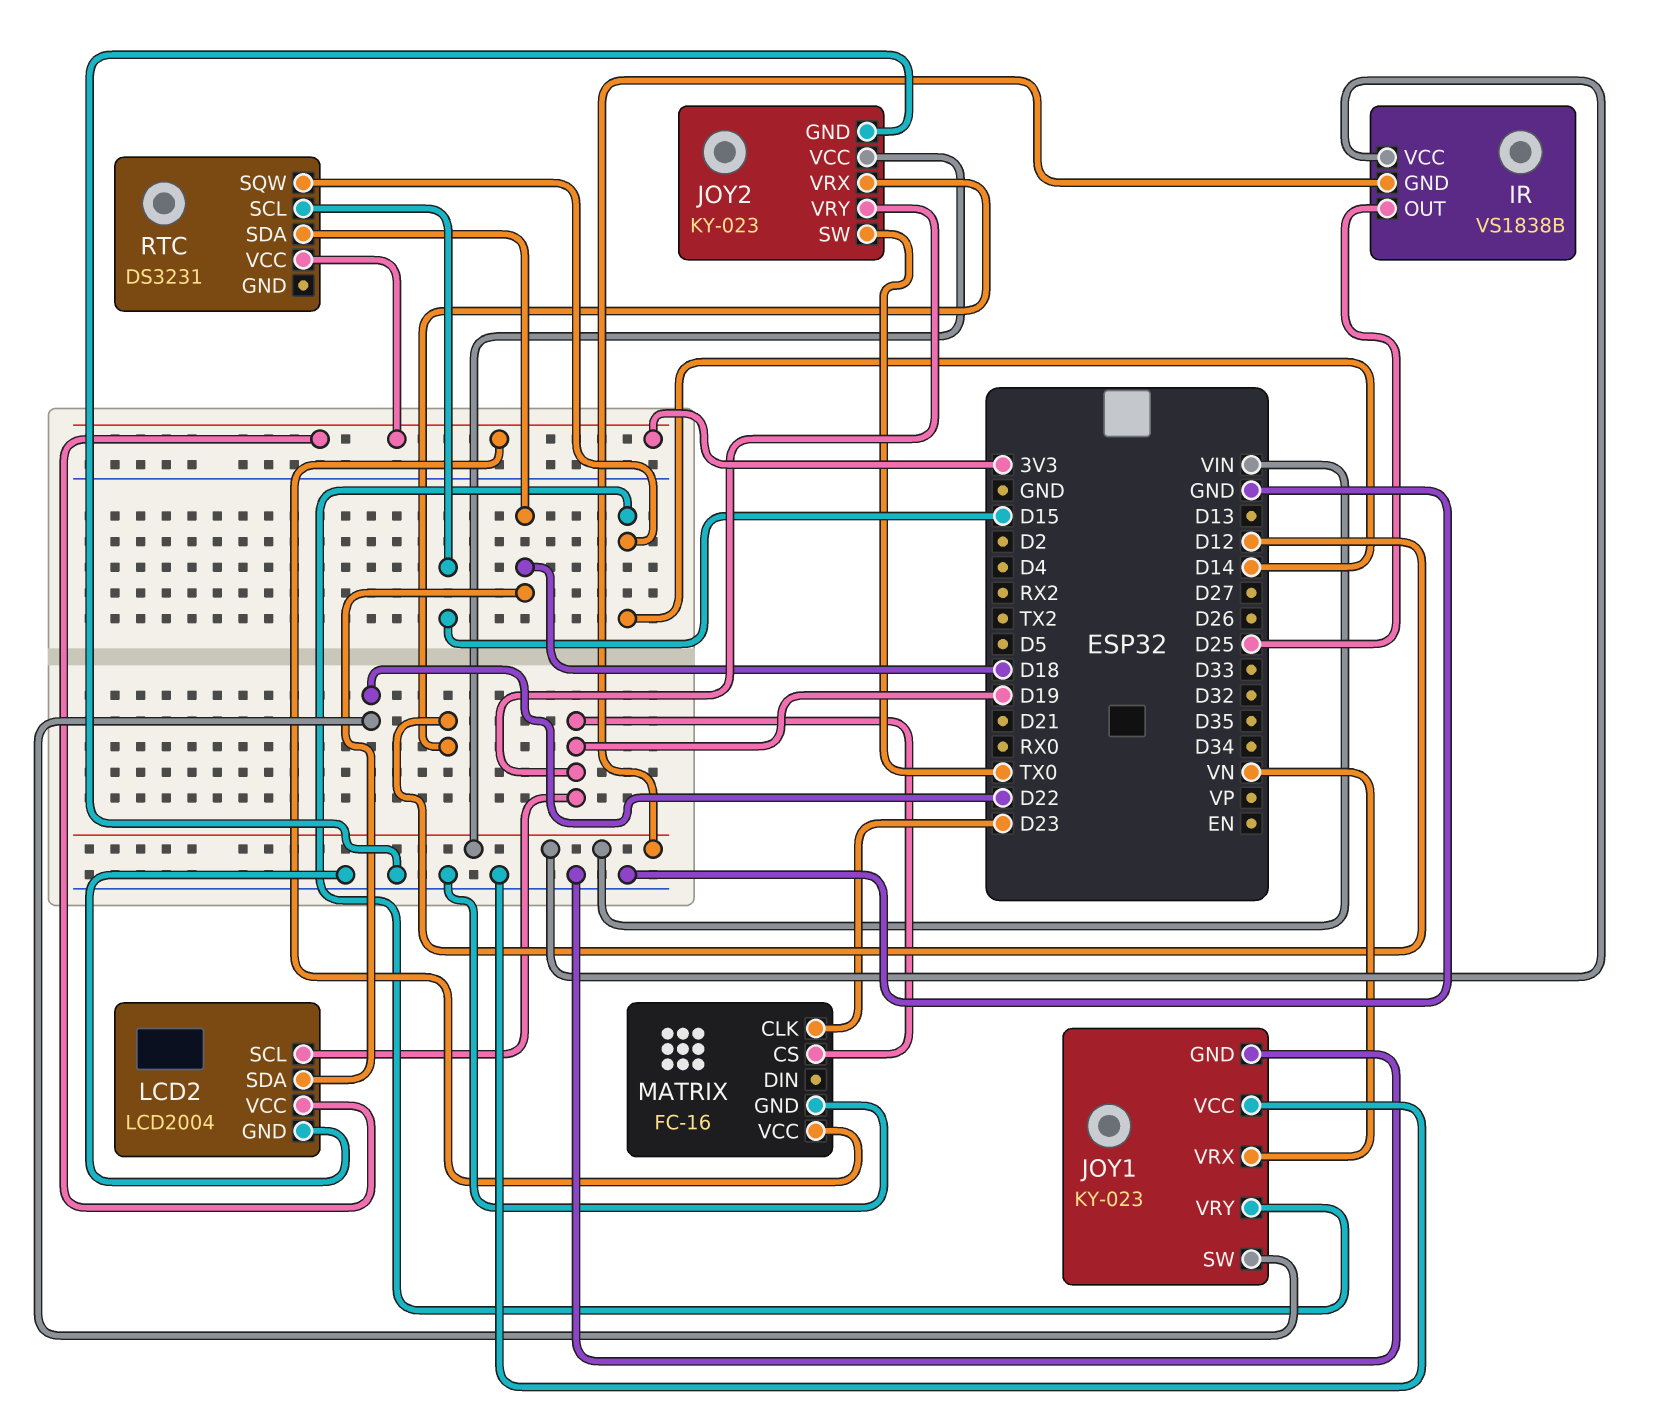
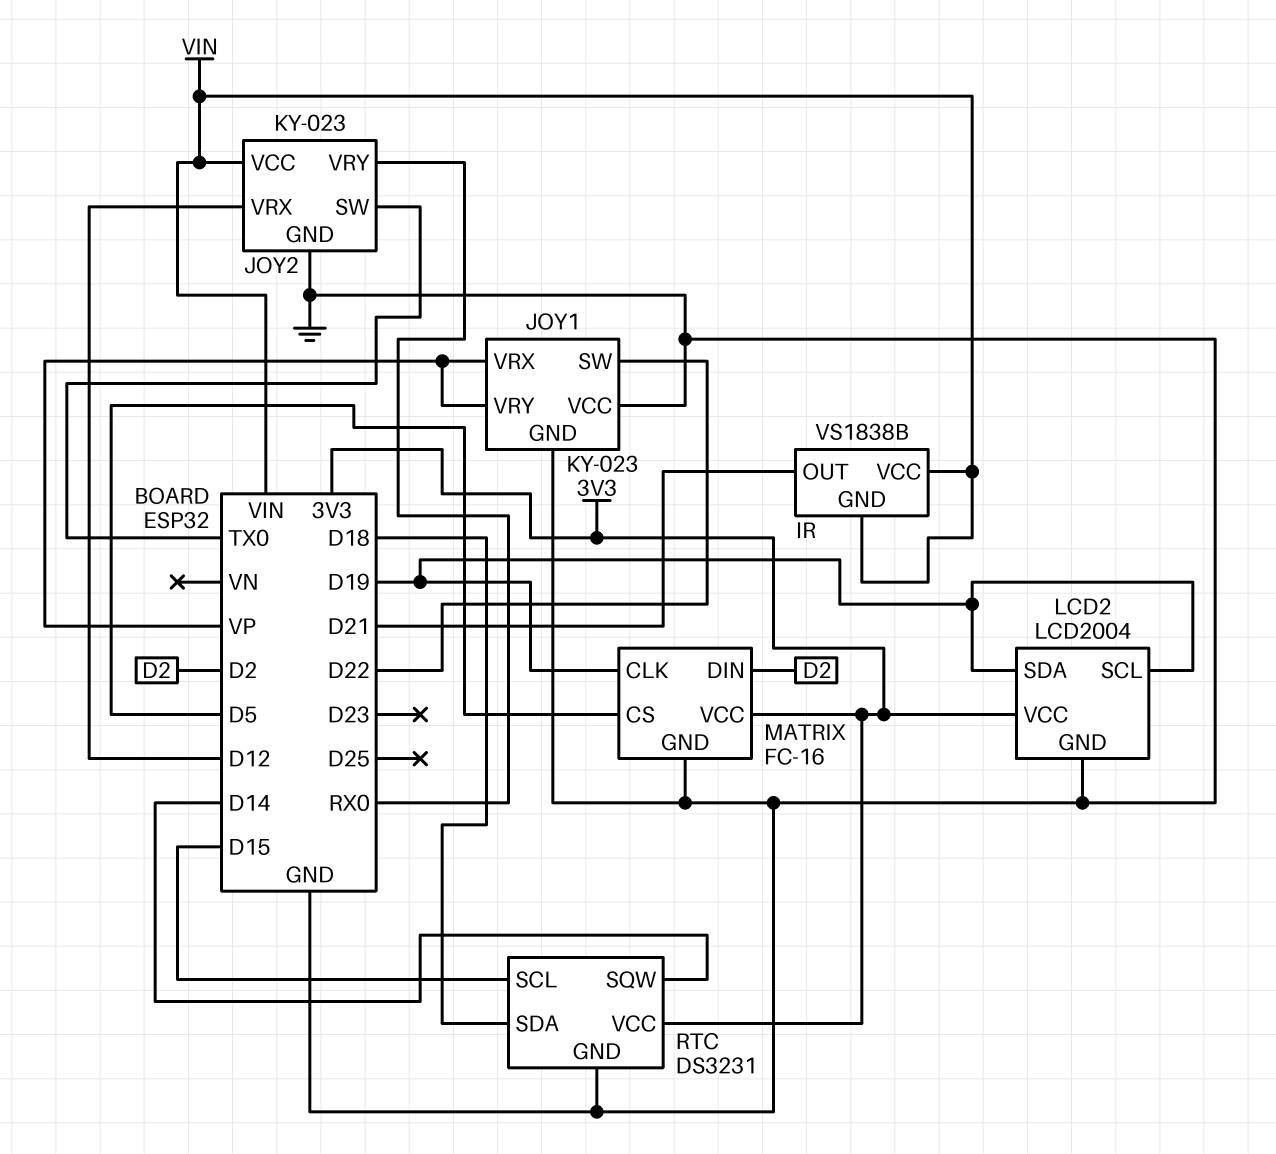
IR pin OUT: D25 -> D21
JOY1 pin VRX: VN -> VP
JOY1 pin VRY: D14 -> VP
JOY2 pin VRY: D19 -> RX0
LCD2 pin SDA: D18 -> D19
MATRIX pin CLK: D23 -> D19
MATRIX pin CS: D19 -> D5
MATRIX pin DIN: none -> D2
RTC pin GND: none -> GND

